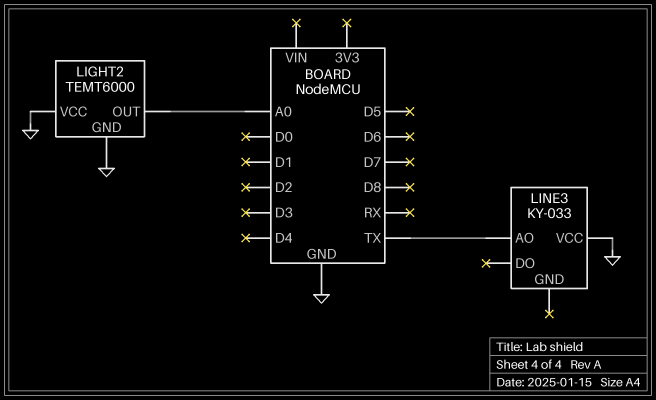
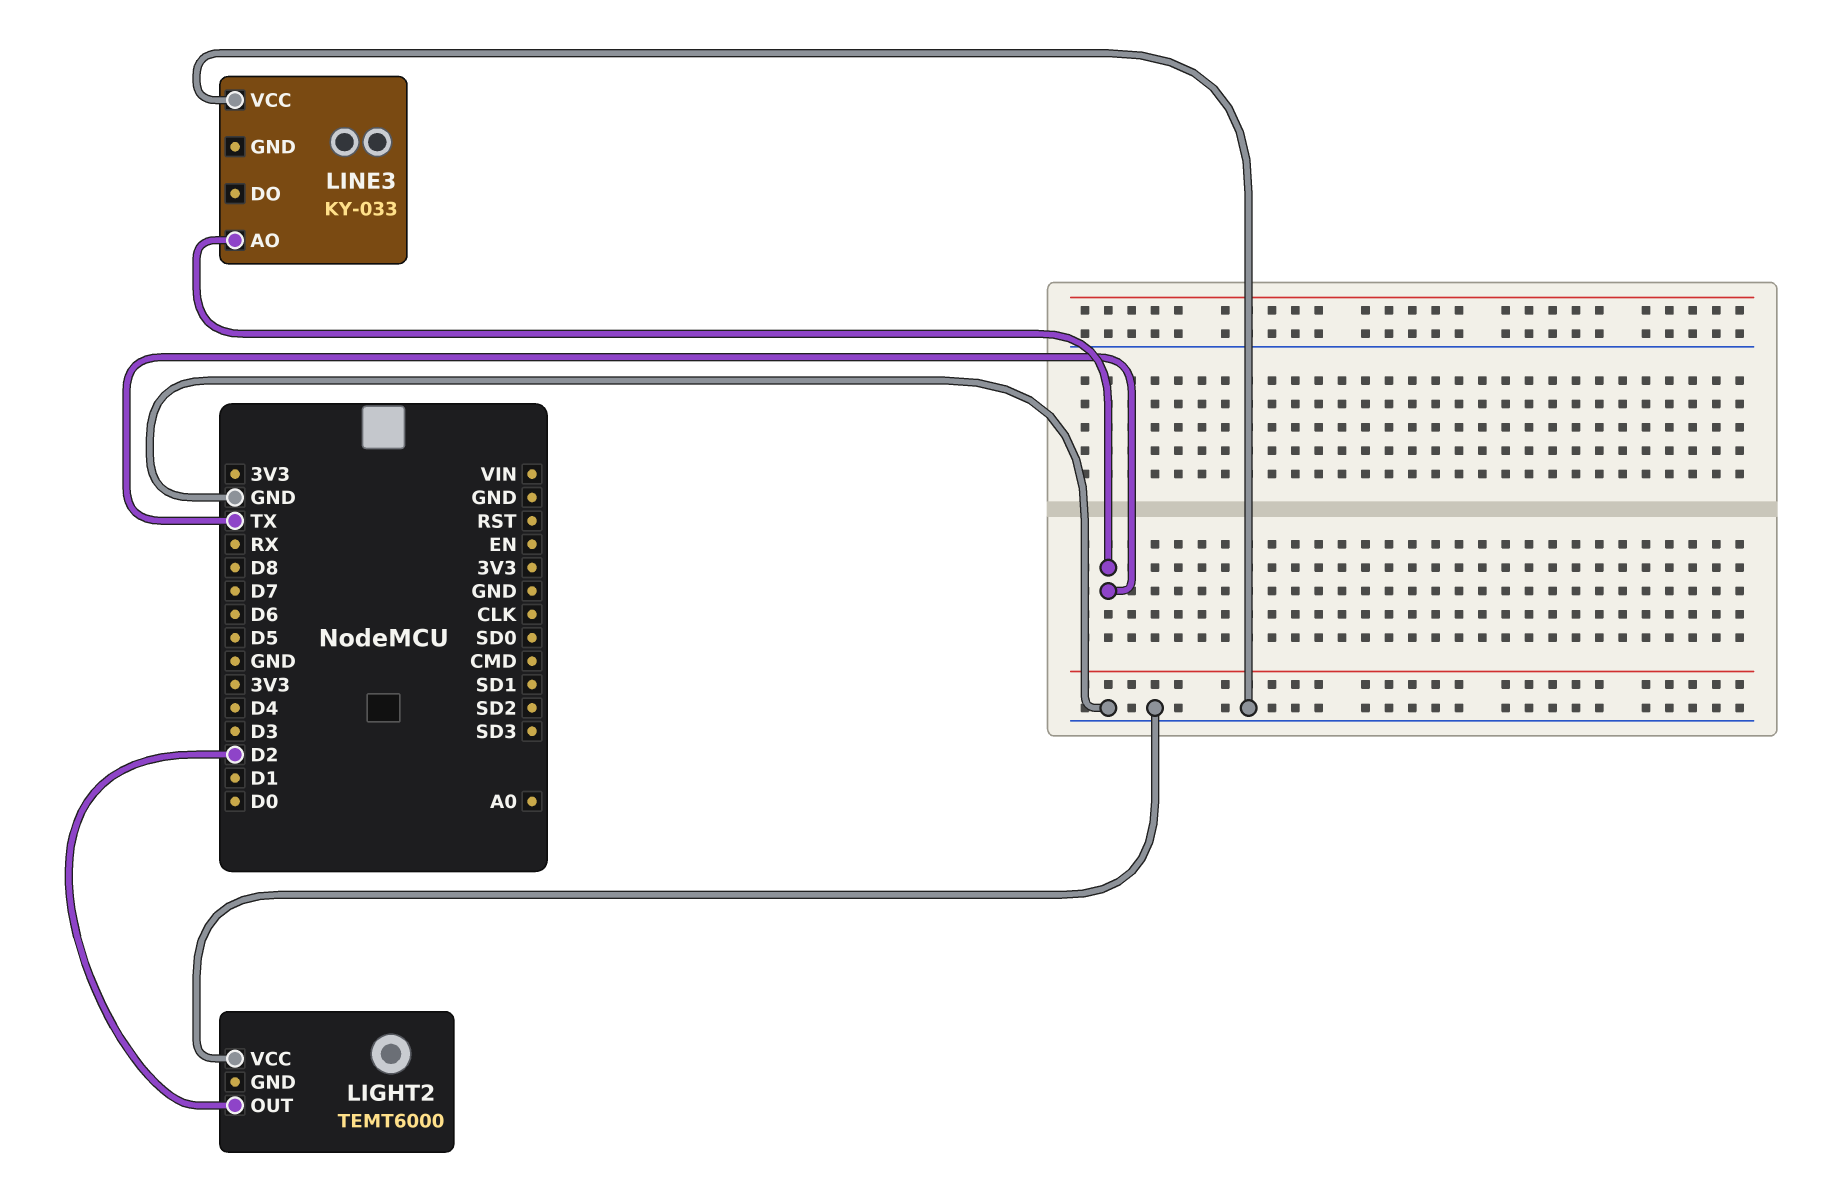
LIGHT2 pin GND: GND -> none
LIGHT2 pin OUT: A0 -> D2

